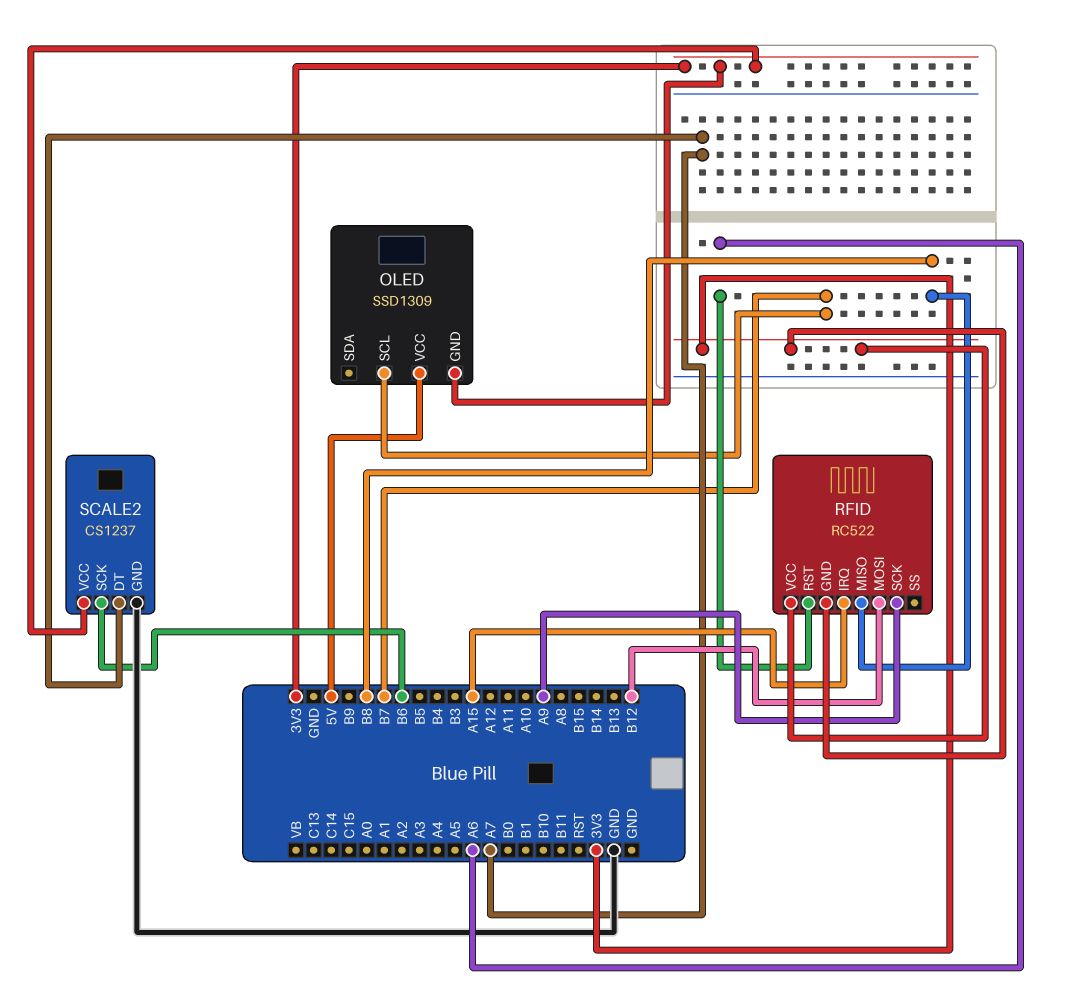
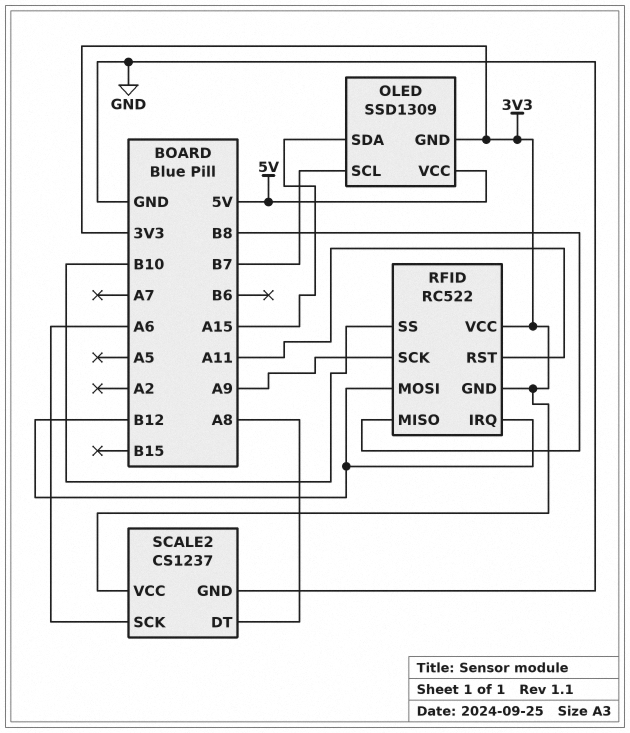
OLED pin SDA: none -> A15
RFID pin IRQ: A15 -> B12
RFID pin RST: A6 -> A11
RFID pin SS: none -> B10
SCALE2 pin DT: A7 -> A8
SCALE2 pin SCK: B6 -> A6

